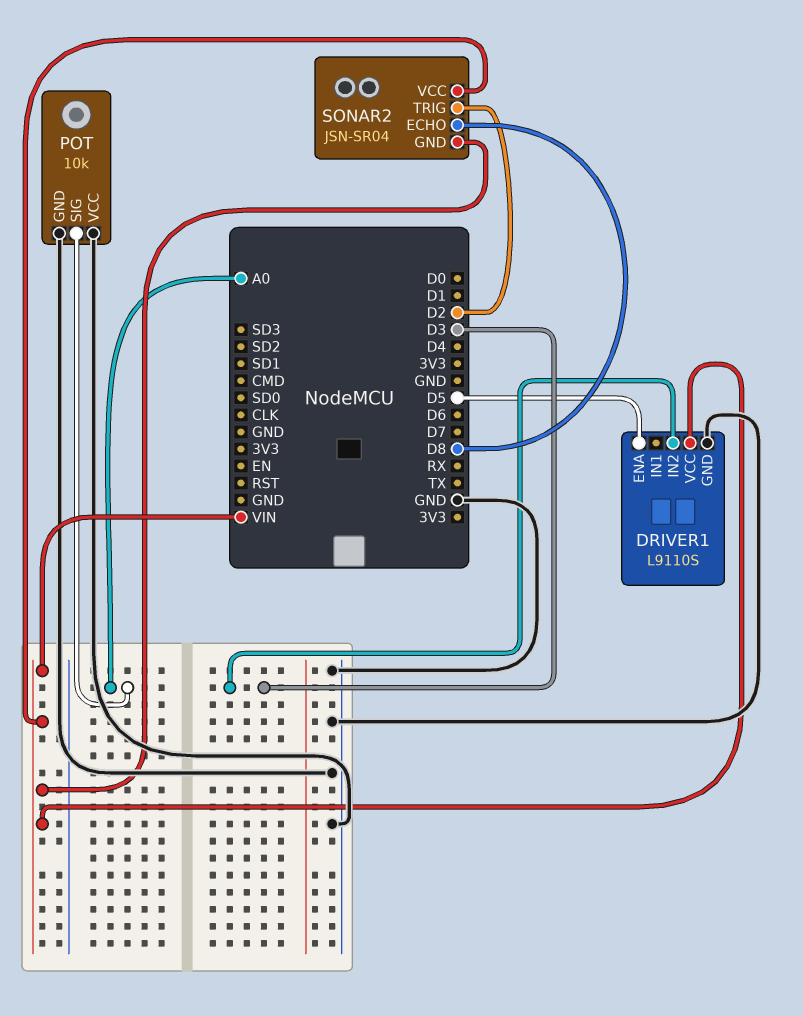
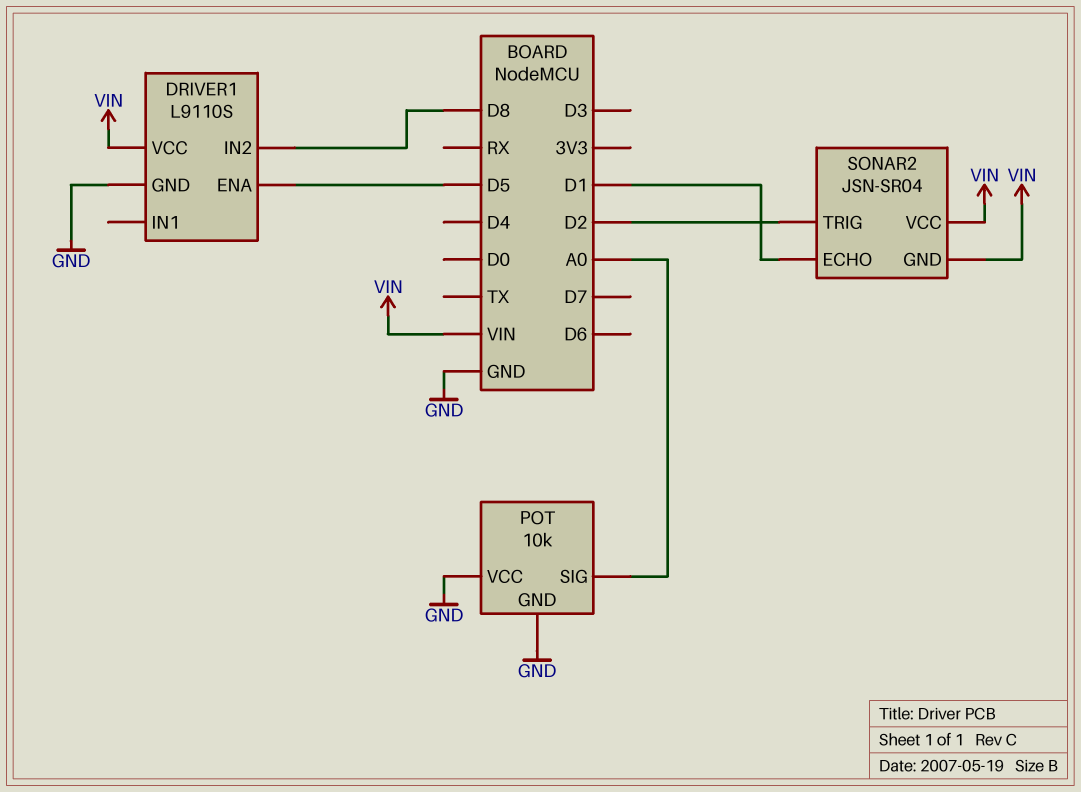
DRIVER1 pin IN2: D3 -> D8
SONAR2 pin ECHO: D8 -> D1

